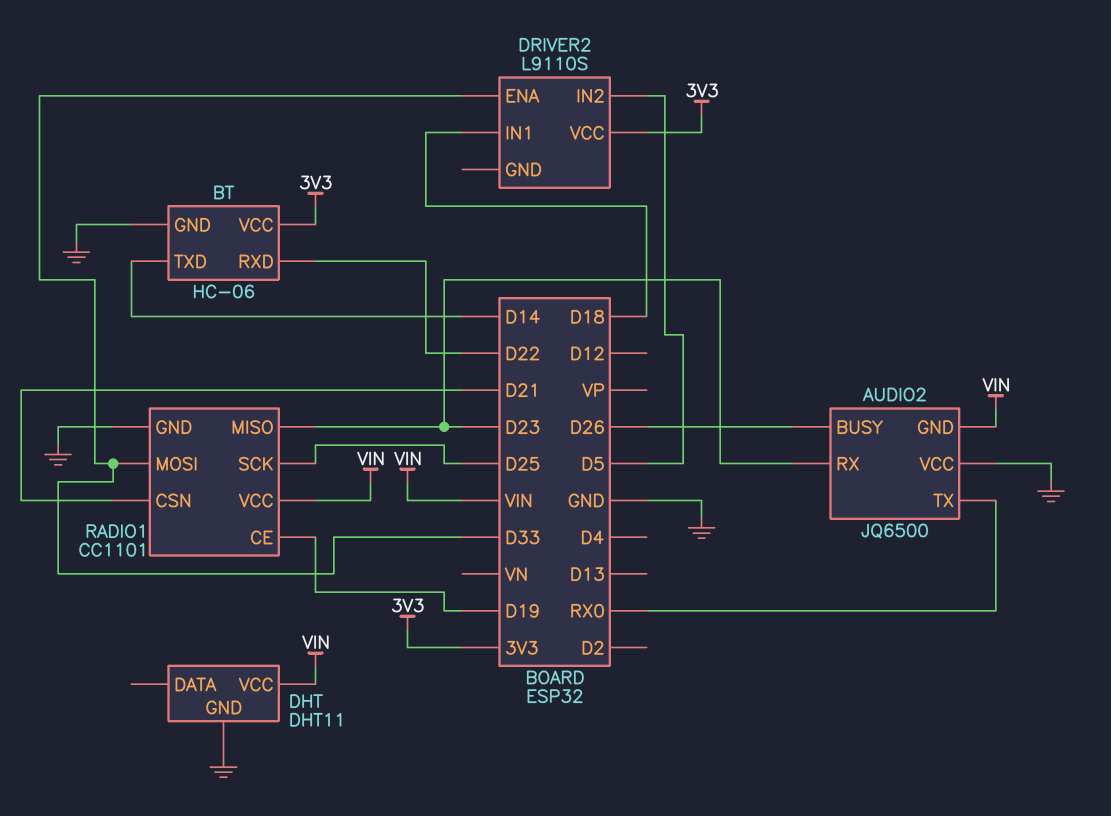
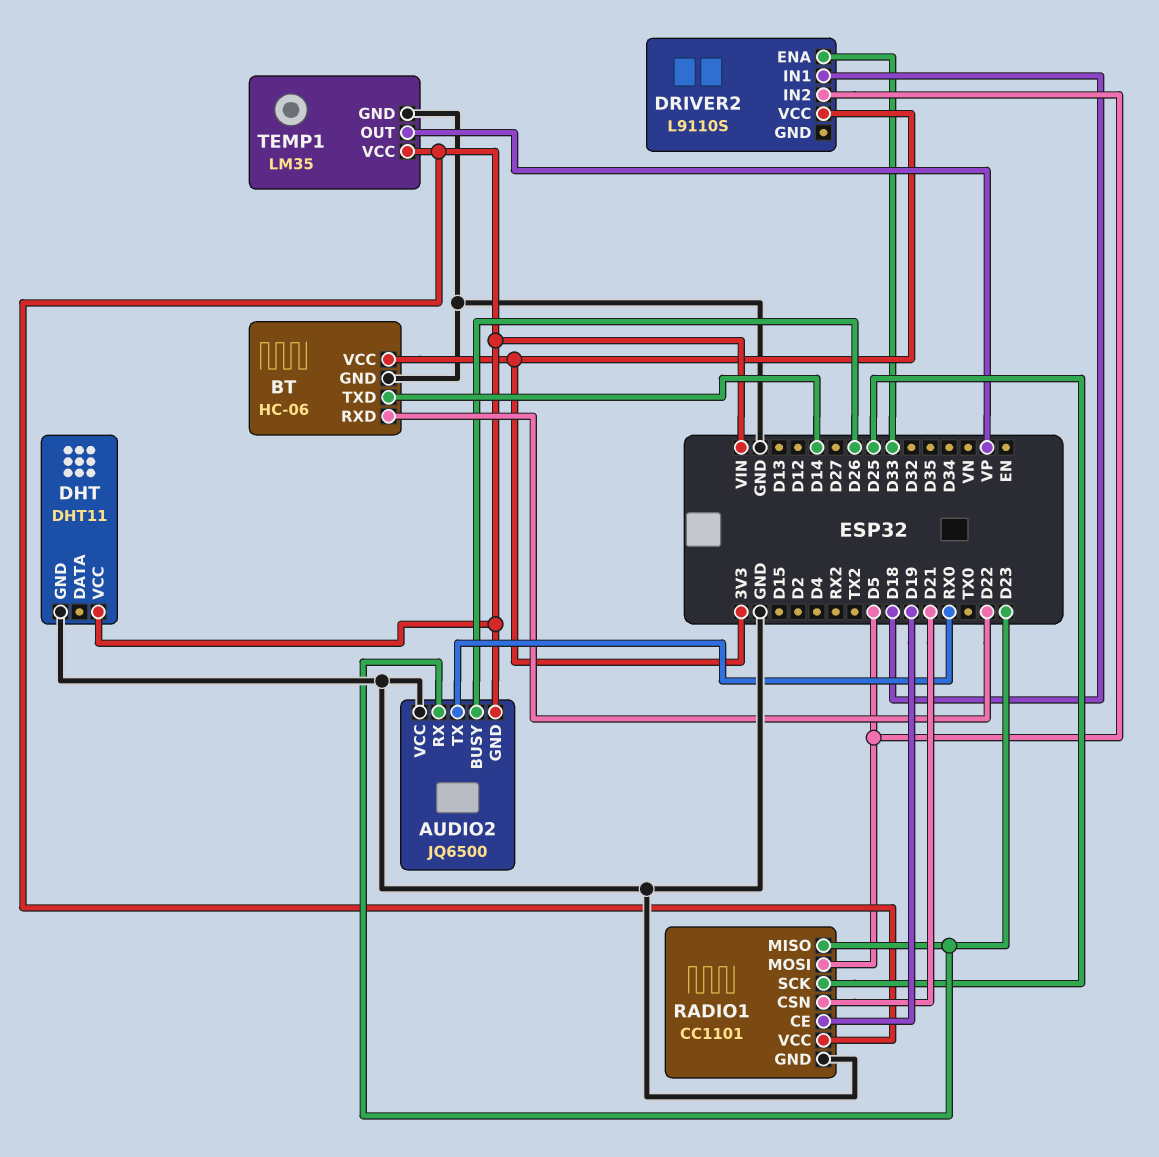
RADIO1 pin MOSI: D33 -> D5
TEMP1: none -> LM35
TEMP1 pin GND: none -> GND
TEMP1 pin OUT: none -> VP
TEMP1 pin VCC: none -> VIN

